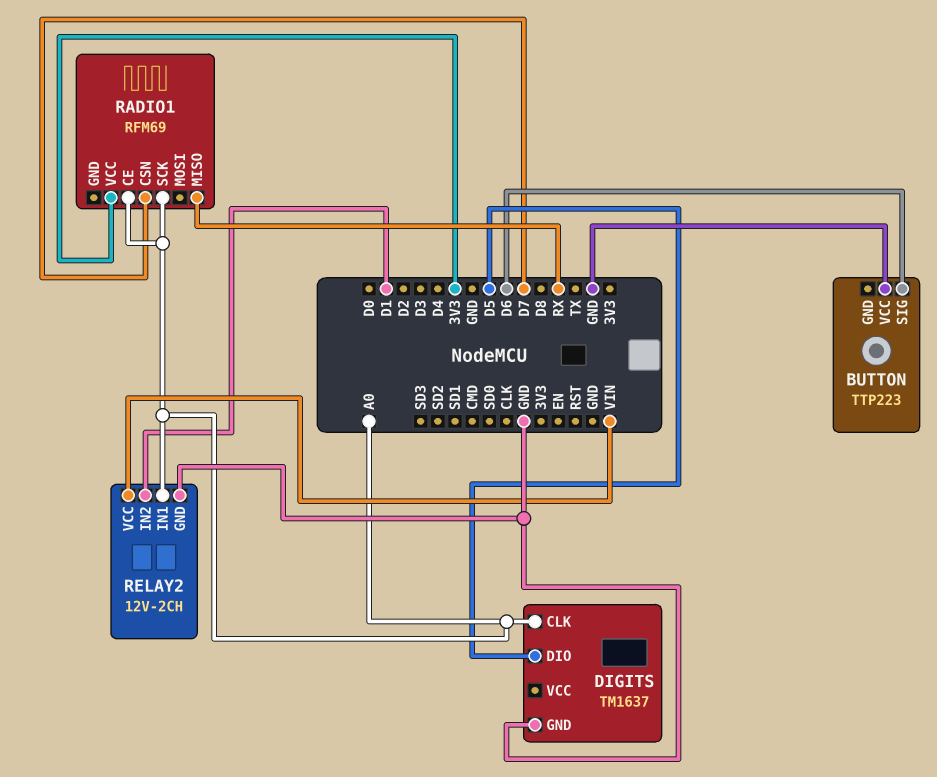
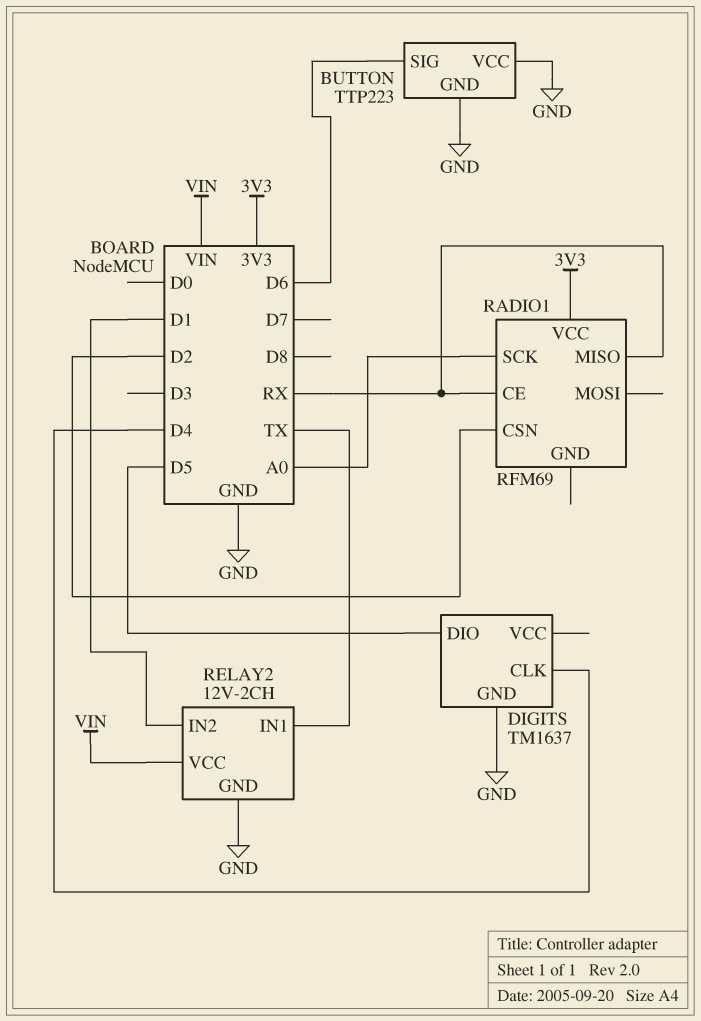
BUTTON pin GND: none -> GND
DIGITS pin CLK: A0 -> D4
RADIO1 pin CE: A0 -> RX
RADIO1 pin CSN: D7 -> D2
RELAY2 pin IN1: A0 -> TX

